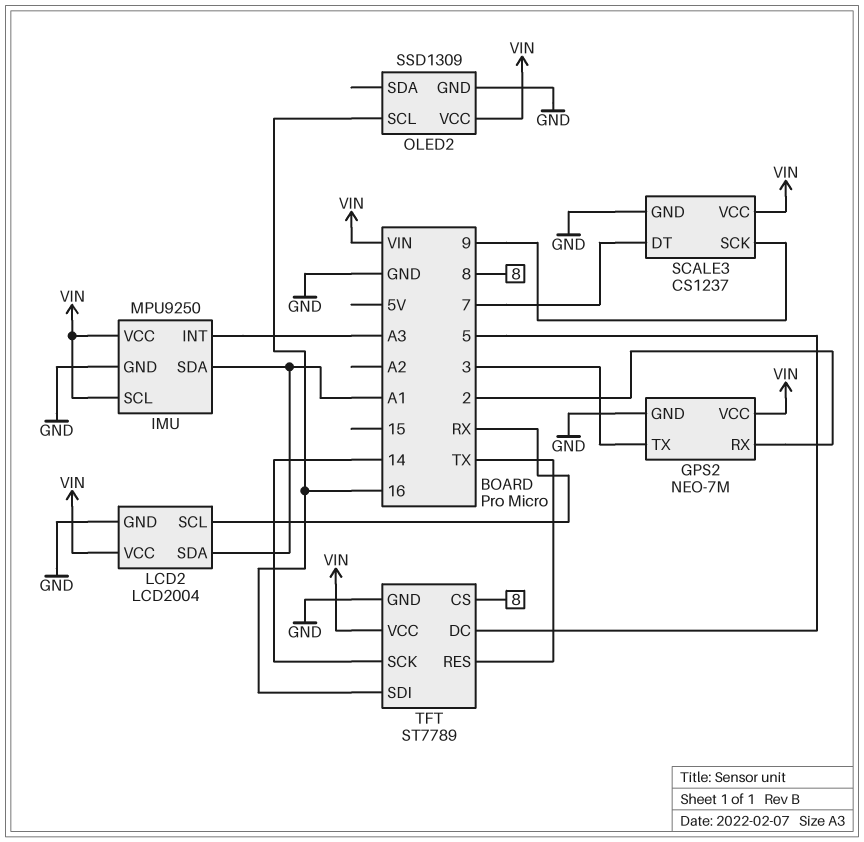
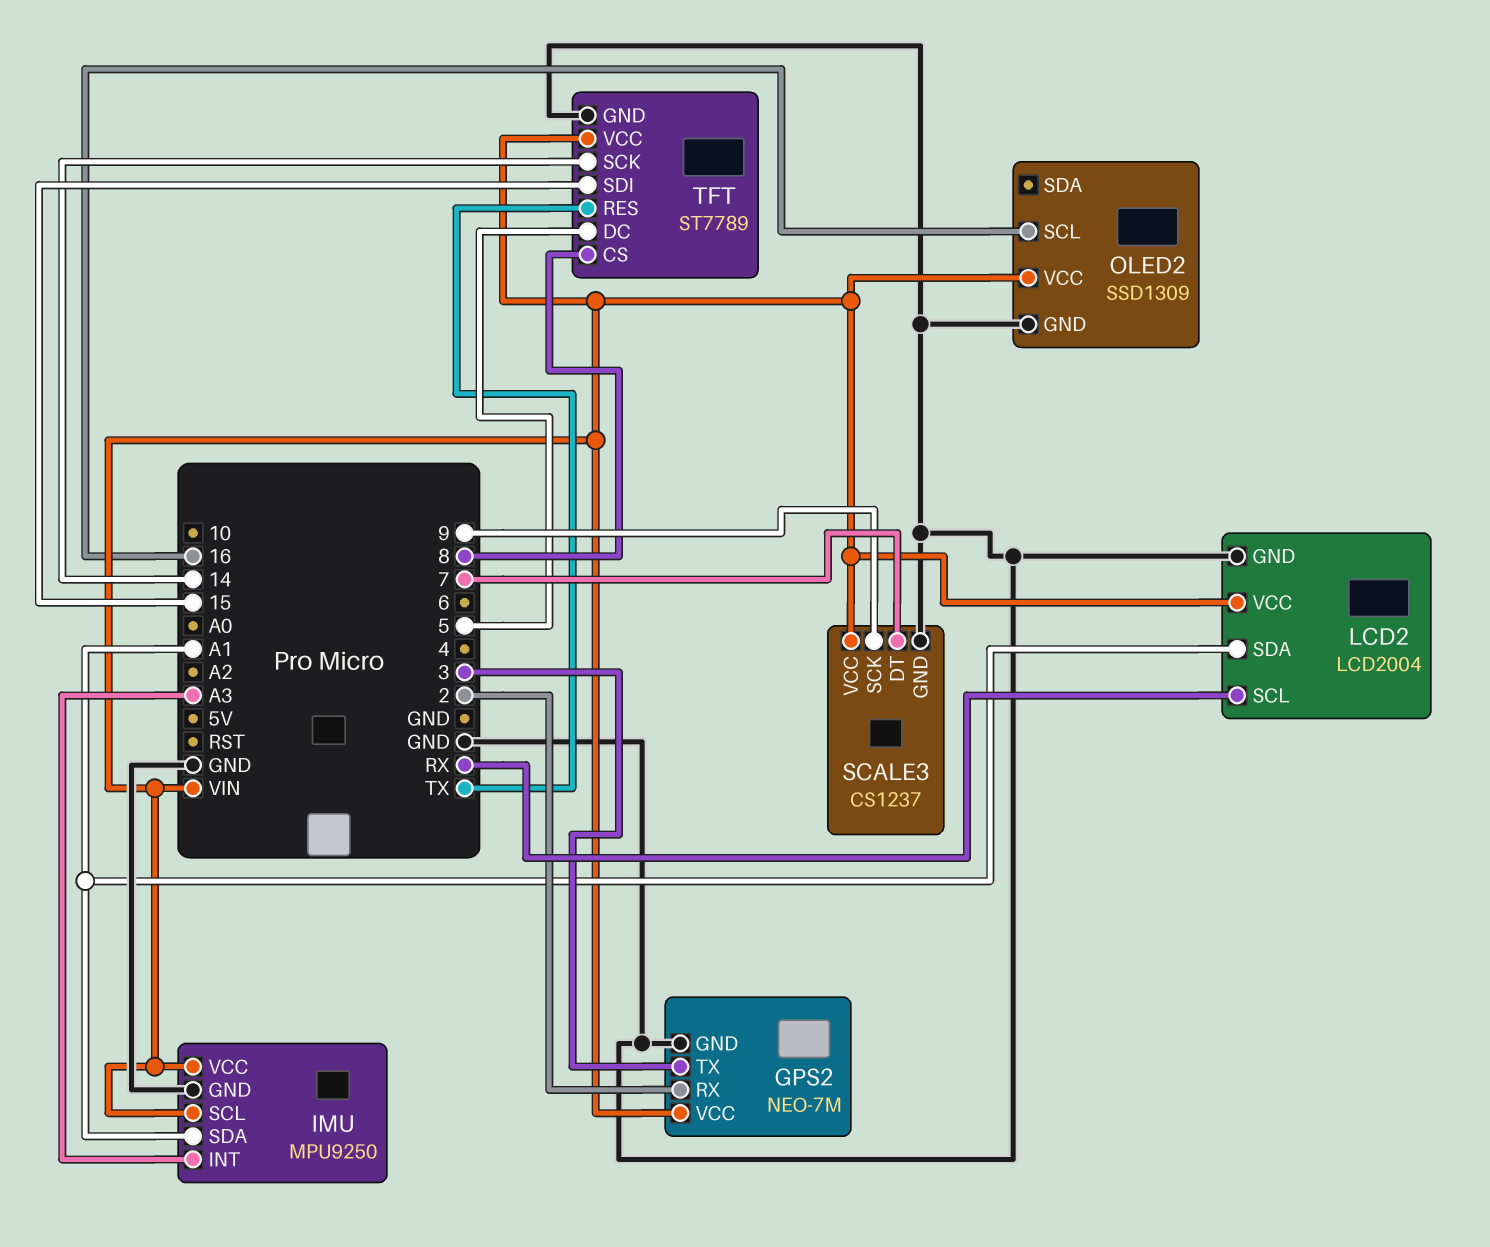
TFT pin SDI: 16 -> 15

